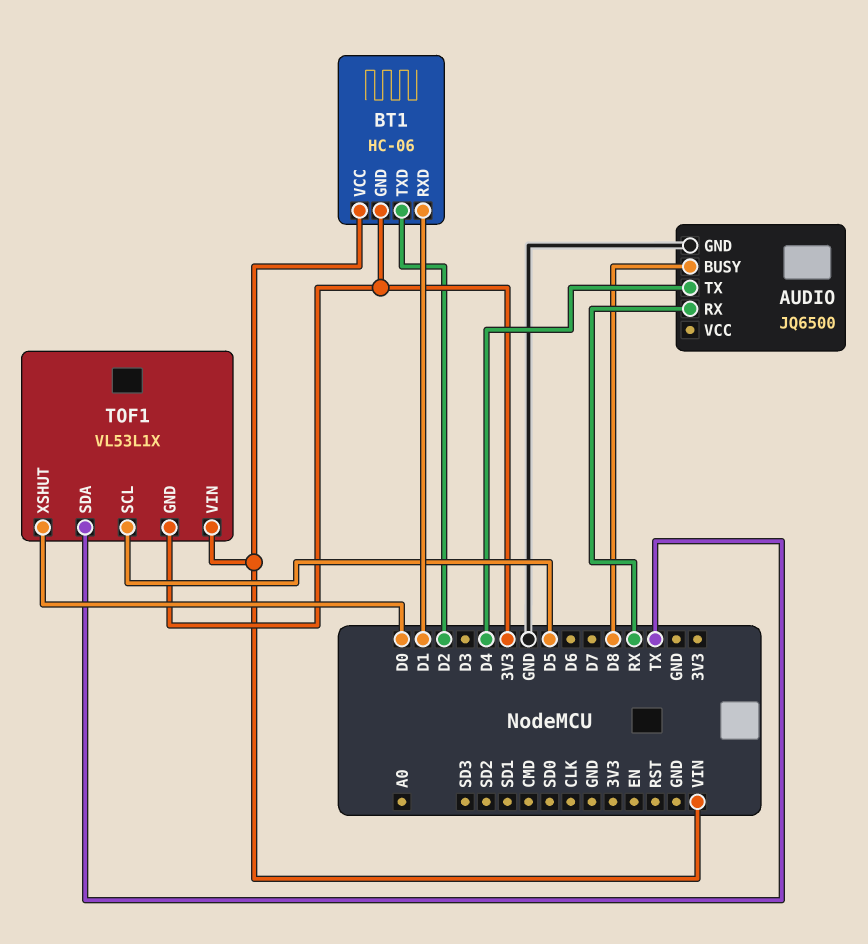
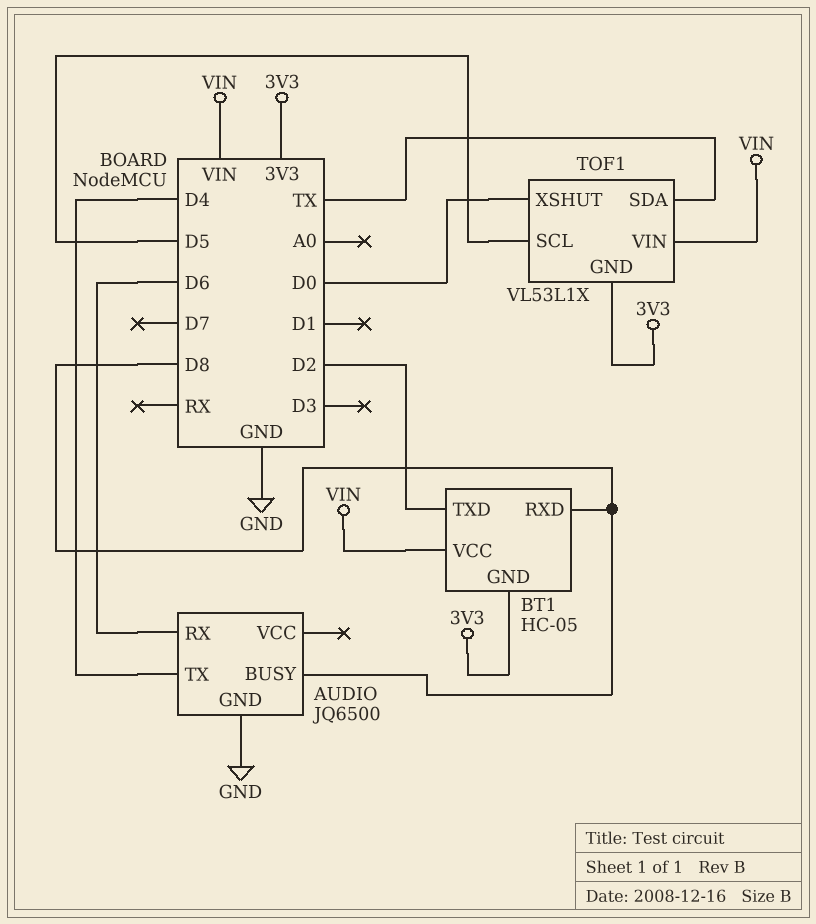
AUDIO pin RX: RX -> D6
BT1: HC-06 -> HC-05
BT1 pin RXD: D1 -> D8

